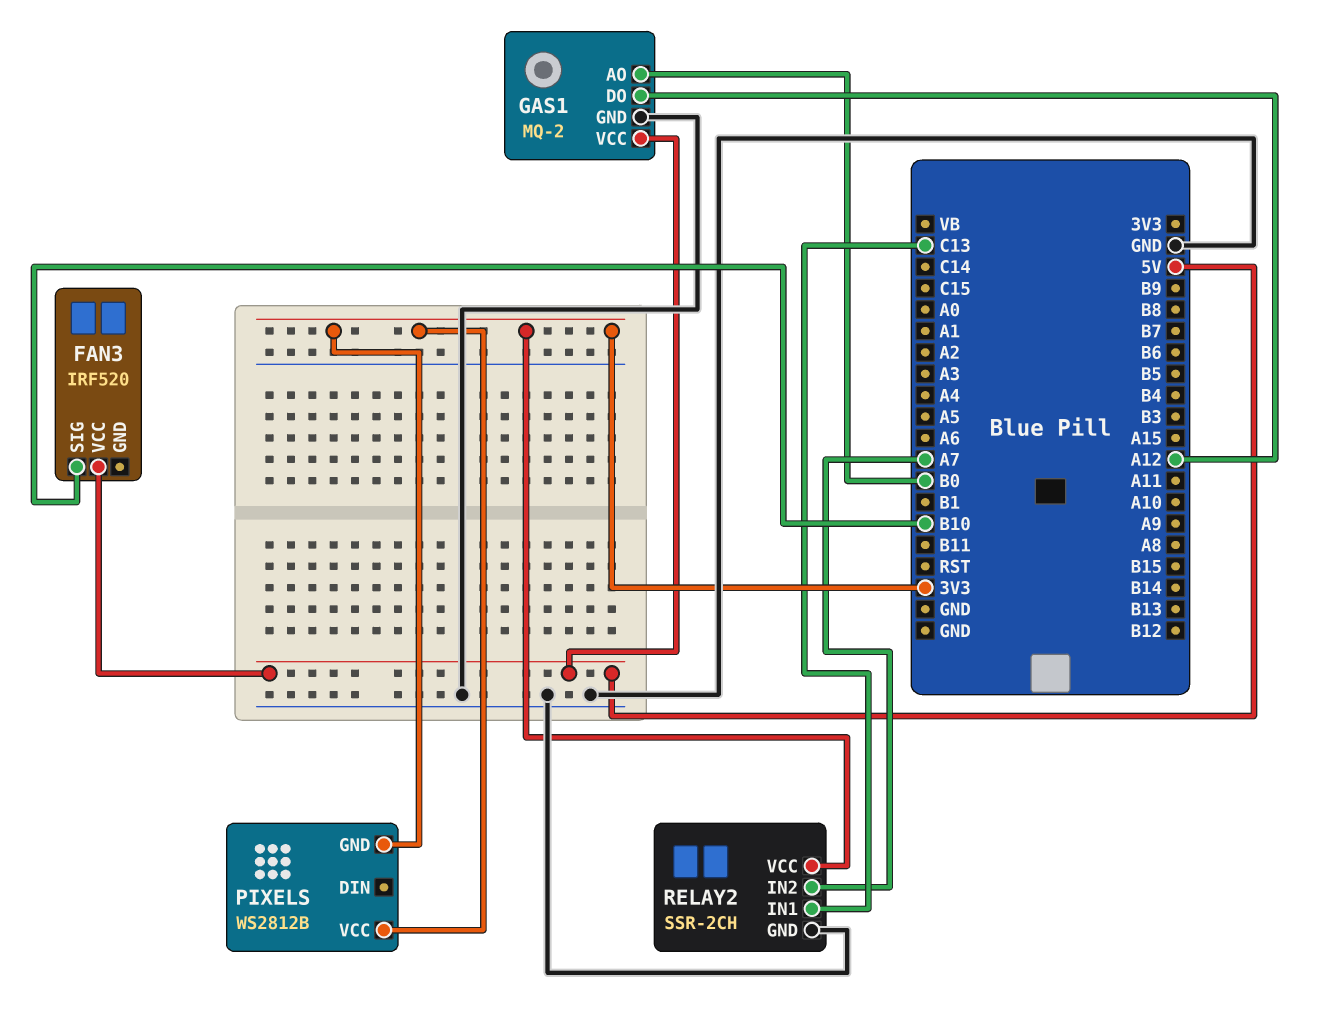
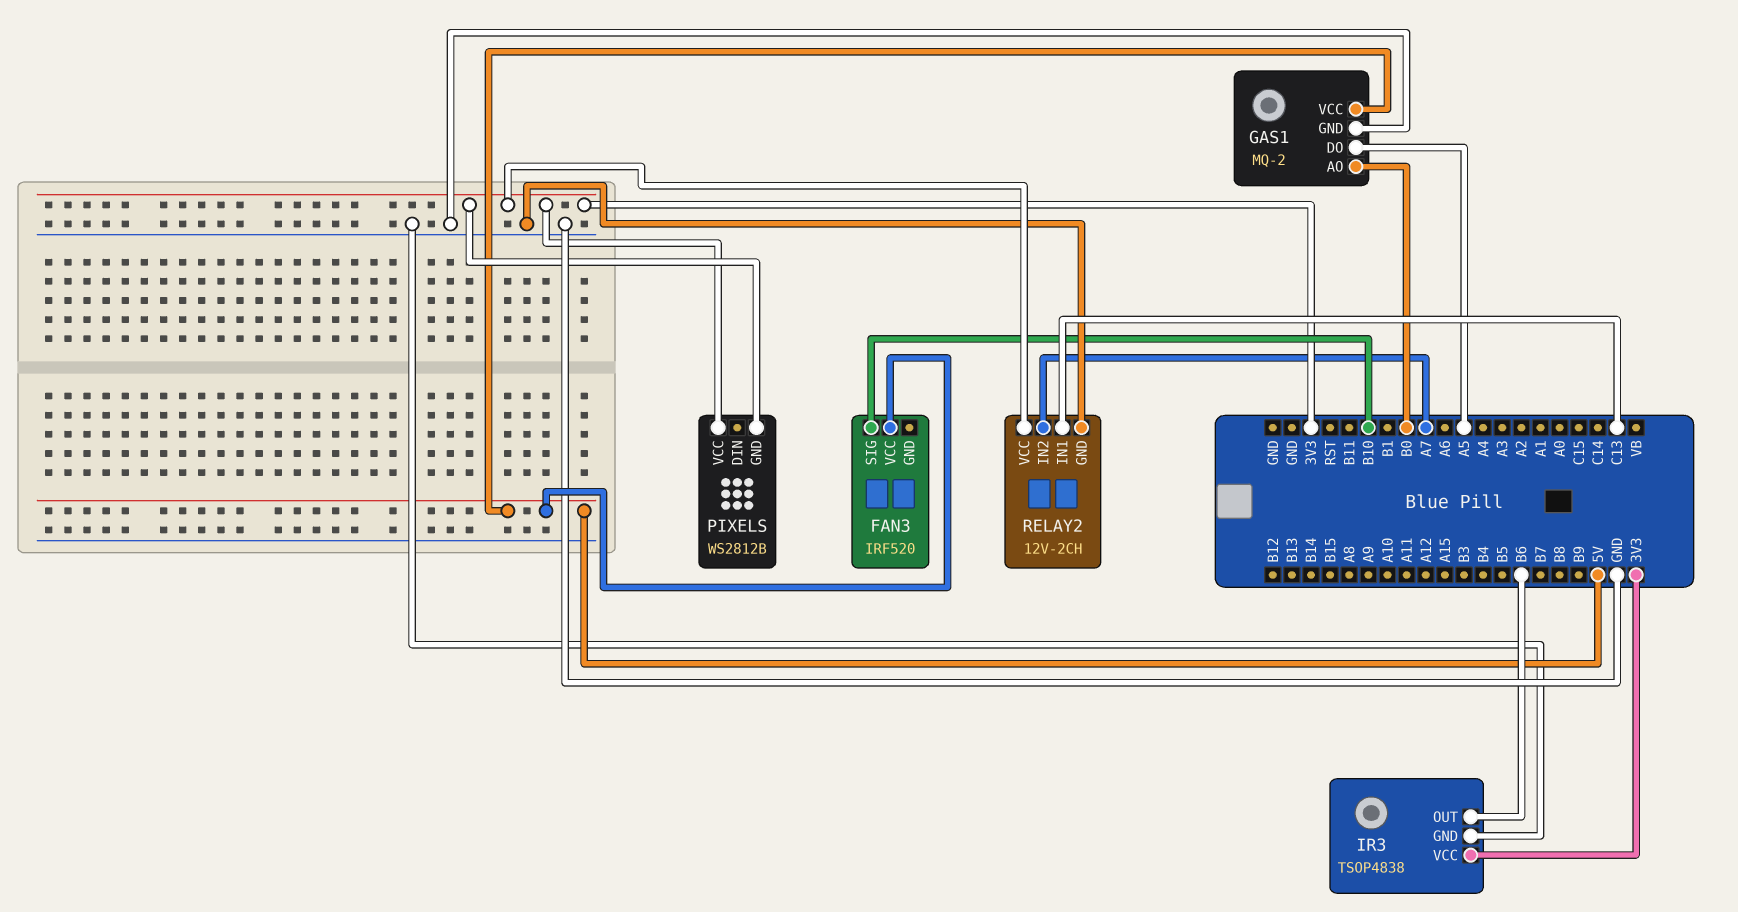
GAS1 pin DO: A12 -> A5
IR3: none -> TSOP4838
IR3 pin GND: none -> GND
IR3 pin OUT: none -> B6
IR3 pin VCC: none -> 3V3
RELAY2: SSR-2CH -> 12V-2CH

